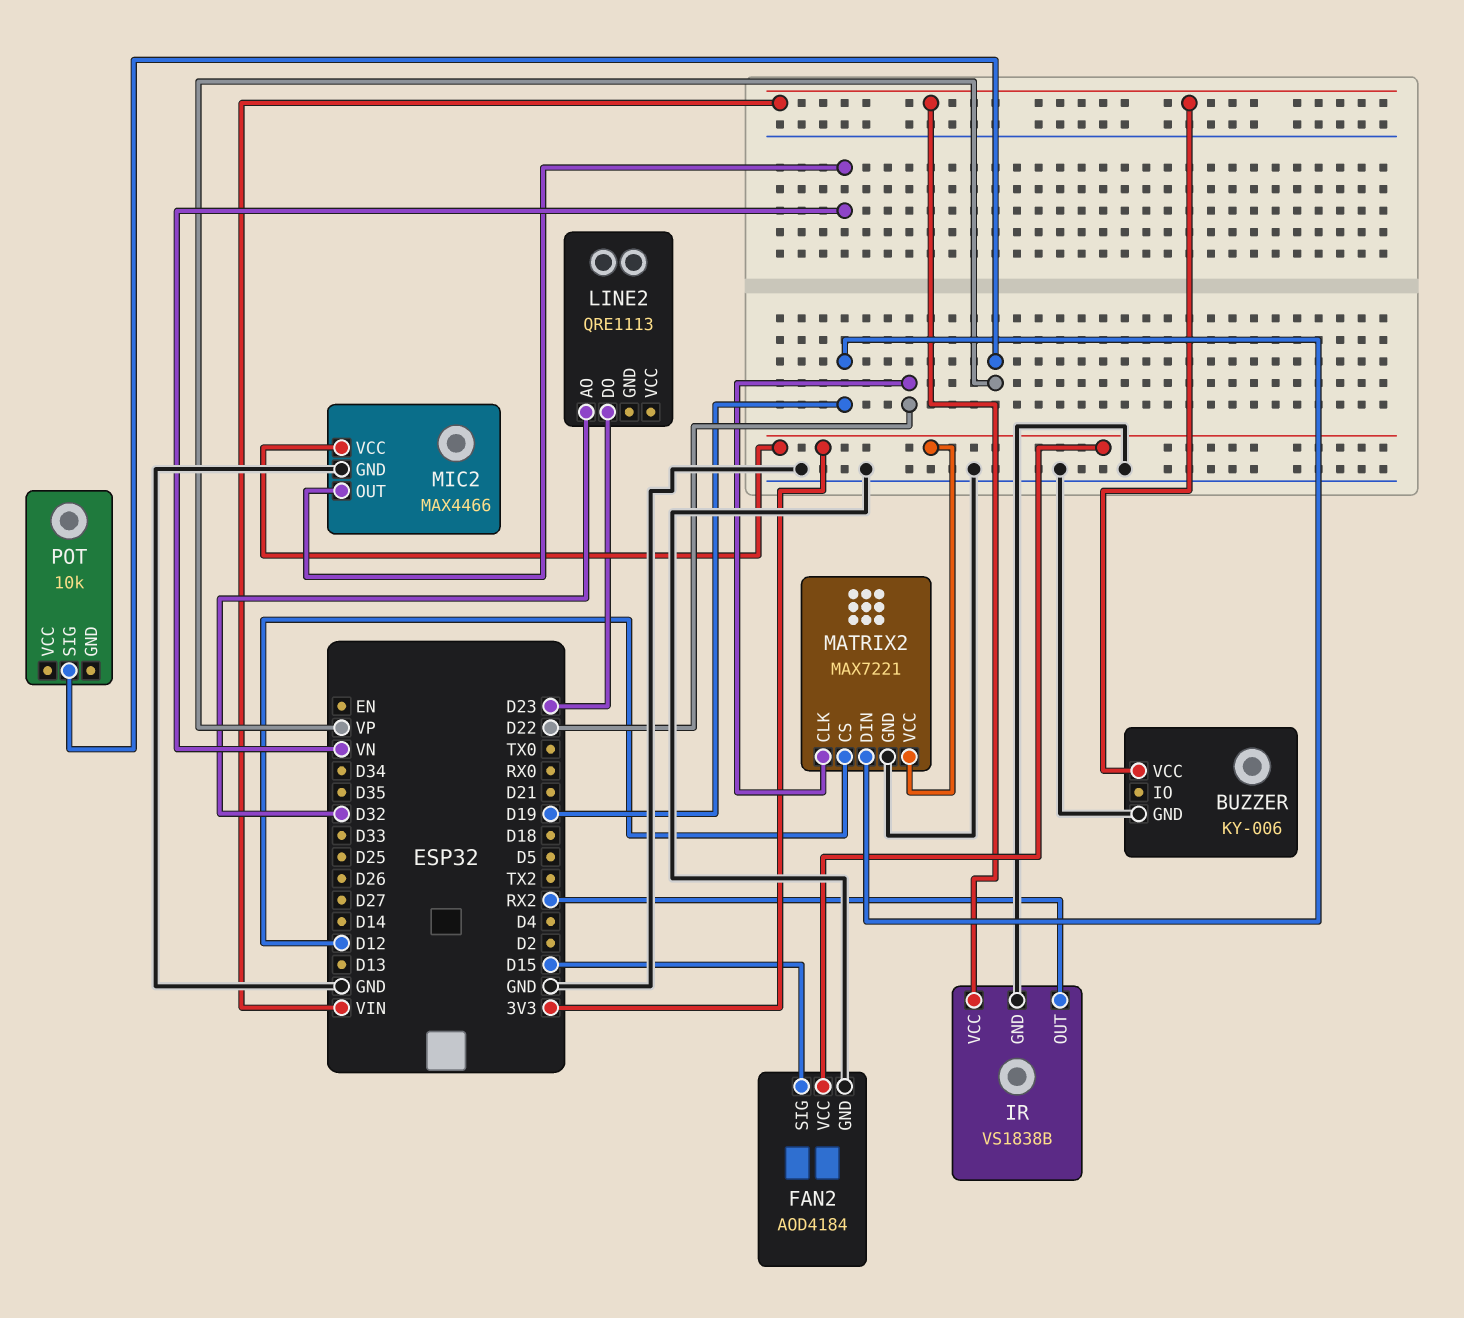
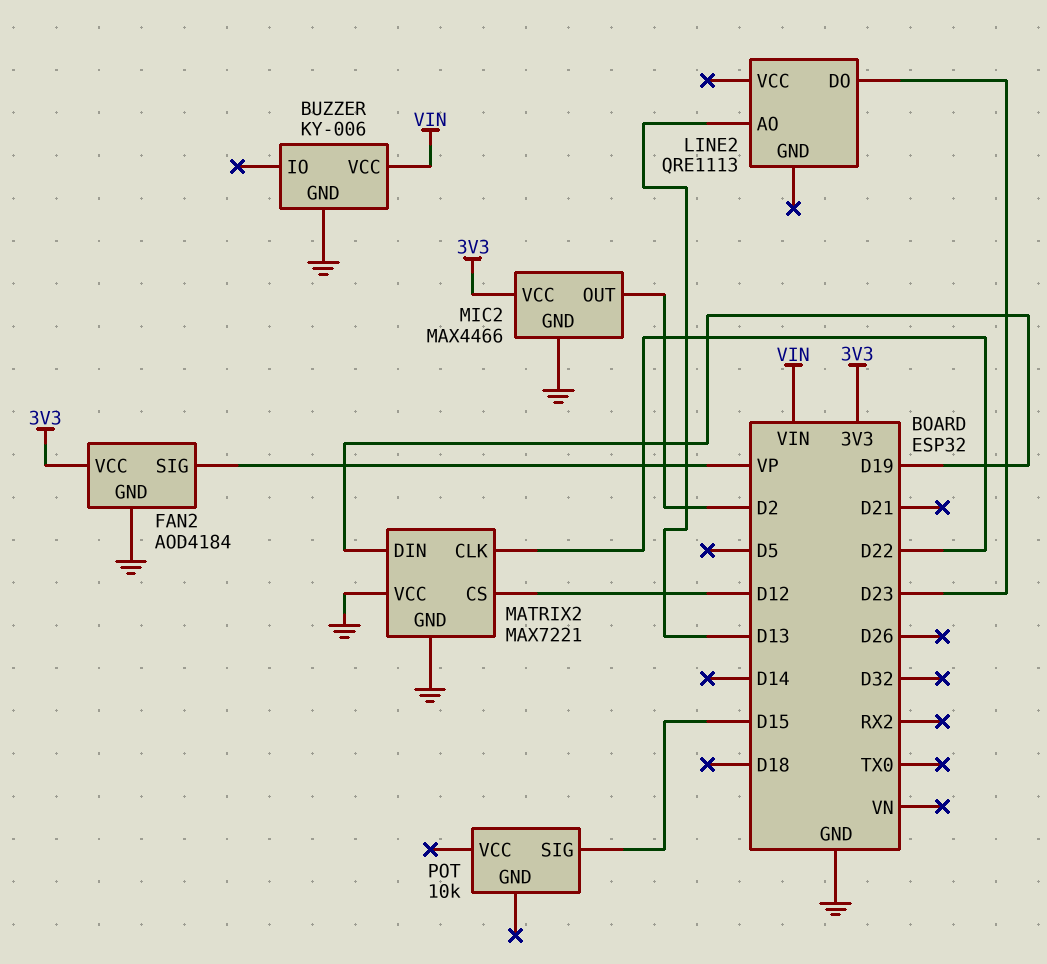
FAN2 pin SIG: D15 -> VP
IR: VS1838B -> none
IR pin GND: GND -> none
IR pin OUT: RX2 -> none
IR pin VCC: VIN -> none
LINE2 pin AO: D32 -> D13
MATRIX2 pin VCC: 3V3 -> GND
MIC2 pin OUT: VN -> D2
POT pin SIG: VP -> D15

